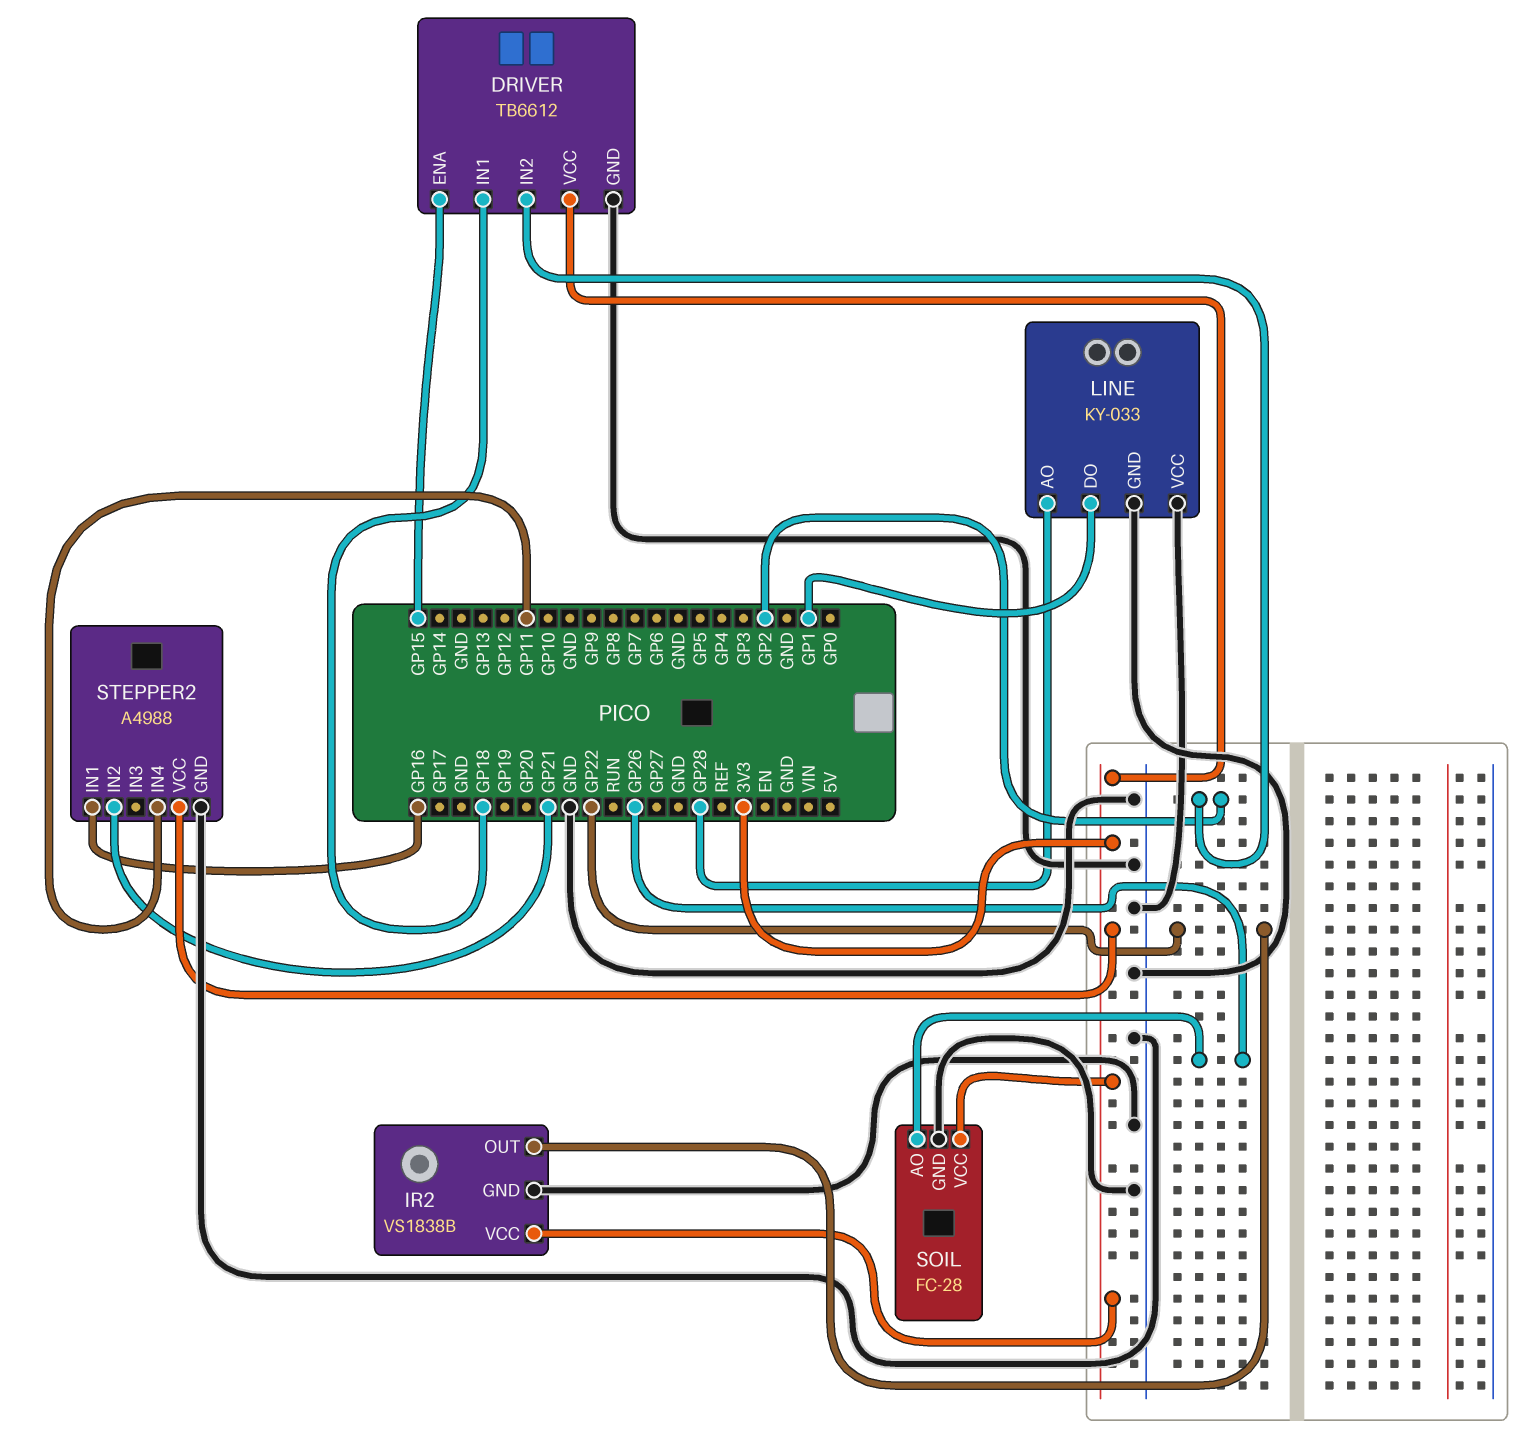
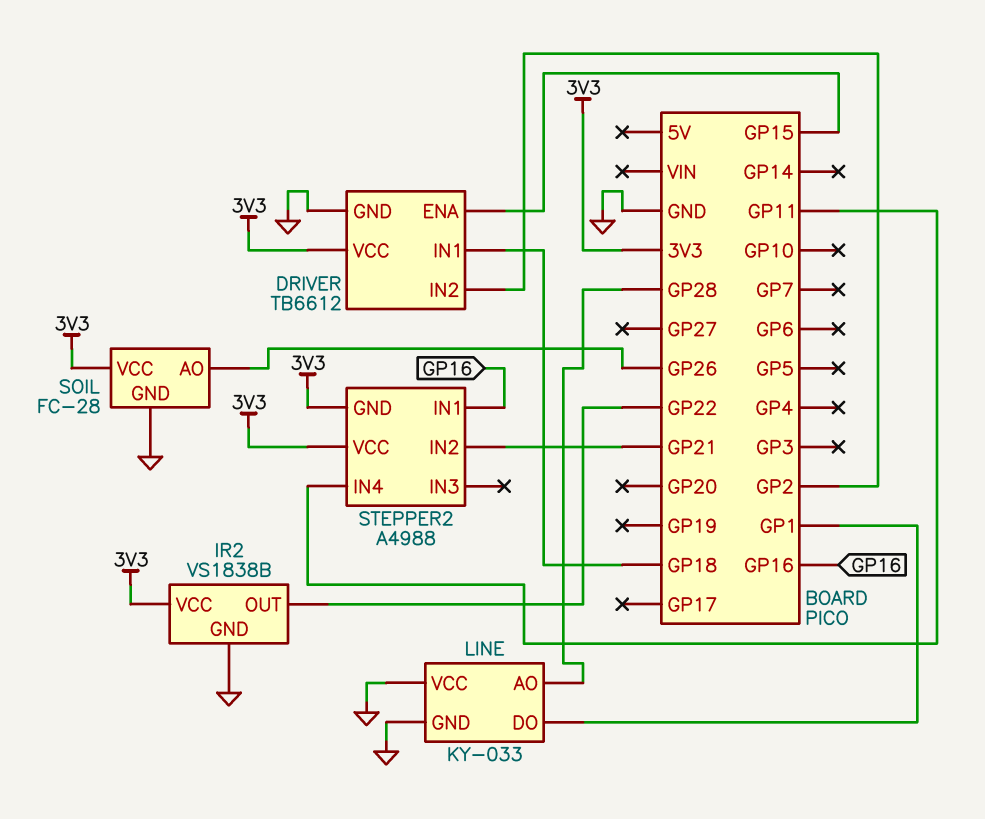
STEPPER2 pin GND: GND -> 3V3

